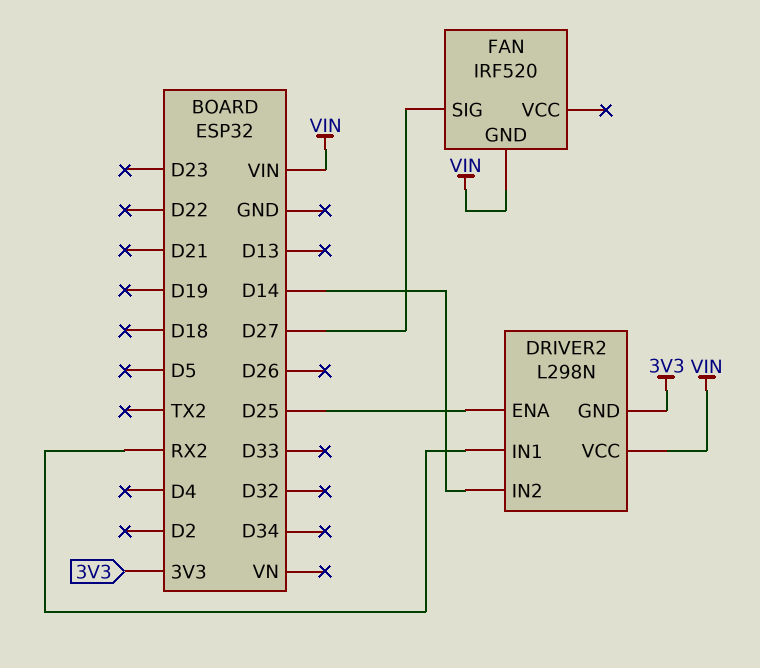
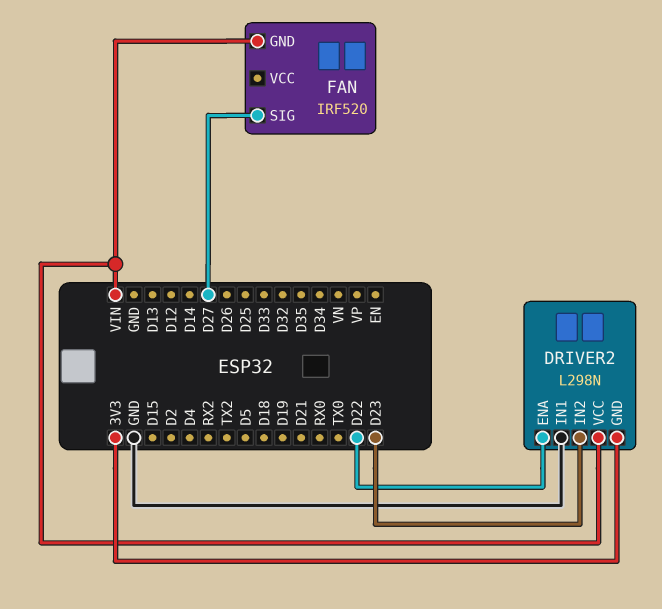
DRIVER2 pin ENA: D25 -> D22
DRIVER2 pin IN1: RX2 -> GND
DRIVER2 pin IN2: D14 -> D23

